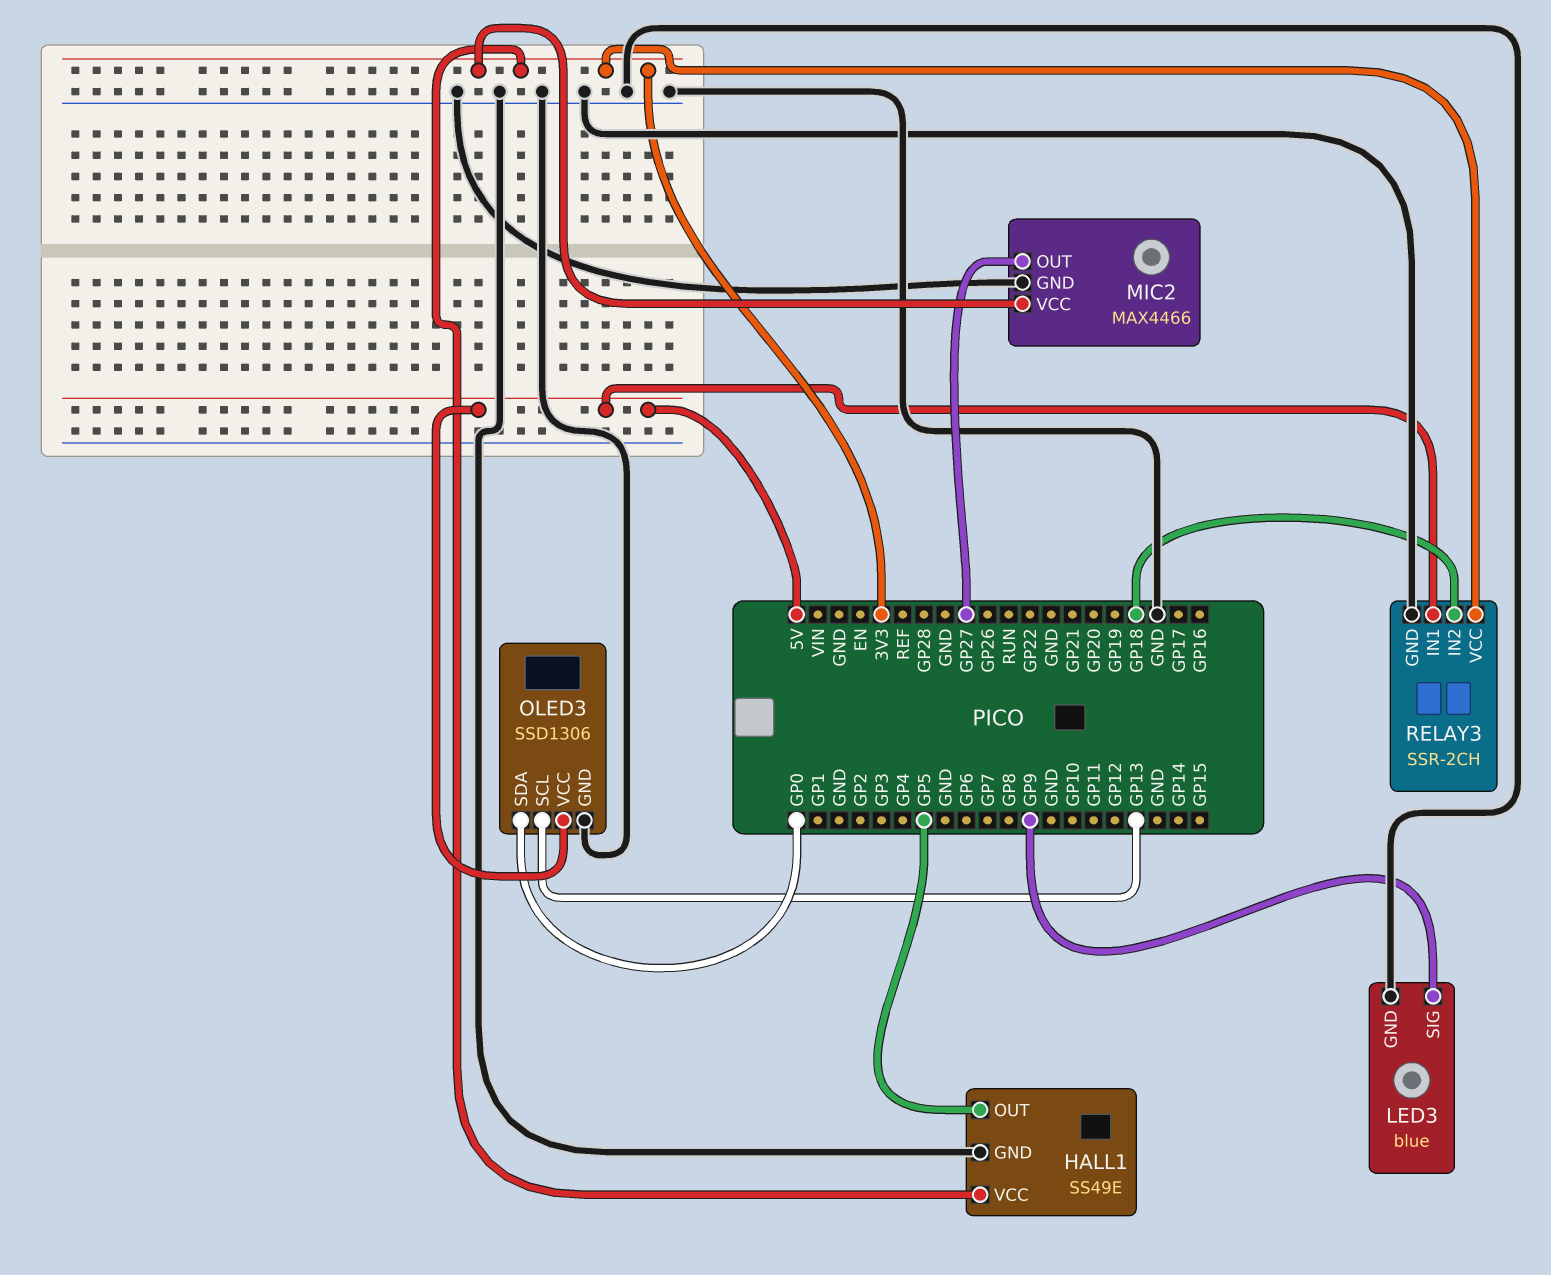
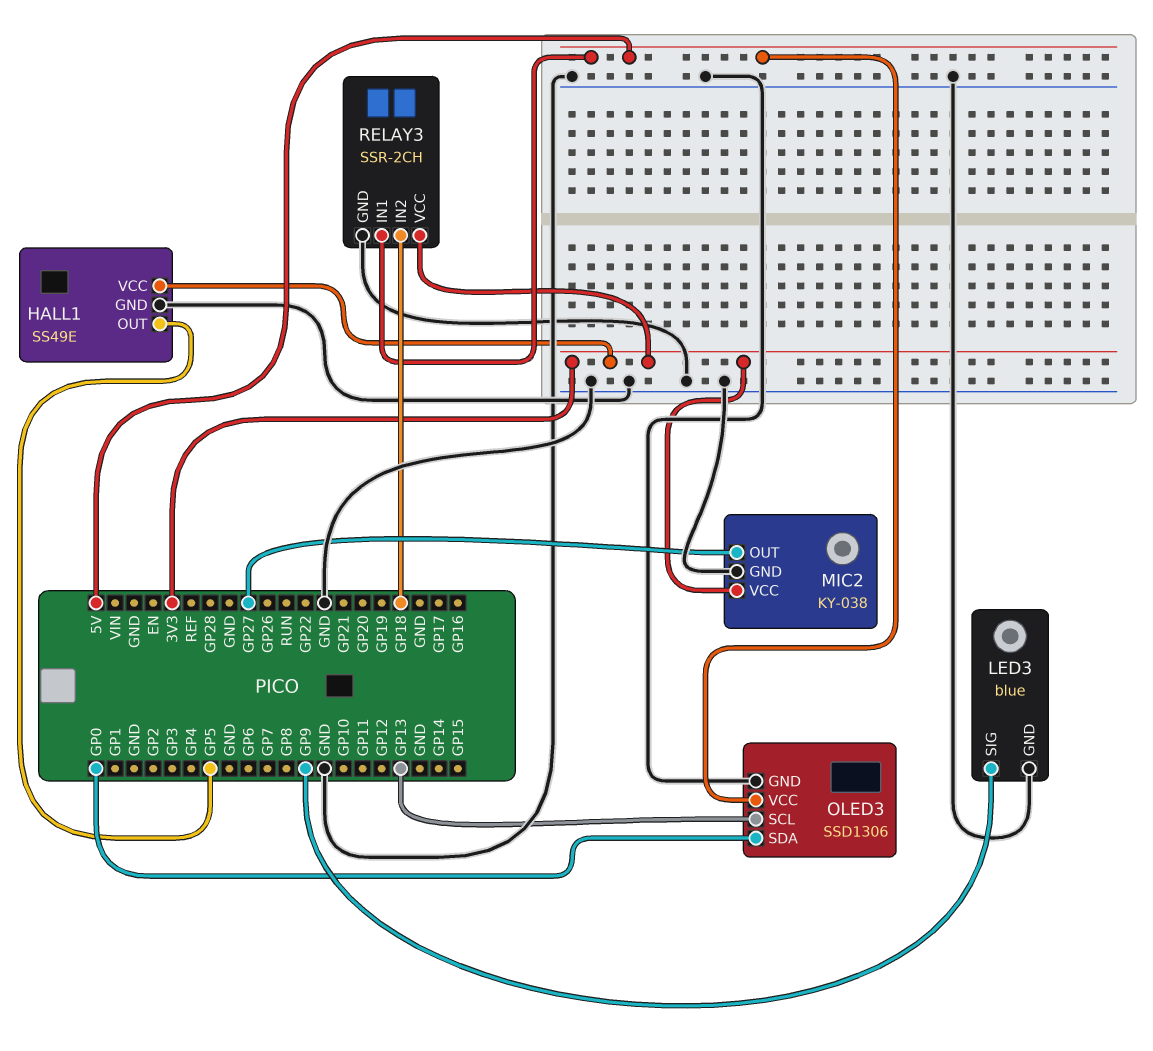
MIC2: MAX4466 -> KY-038

